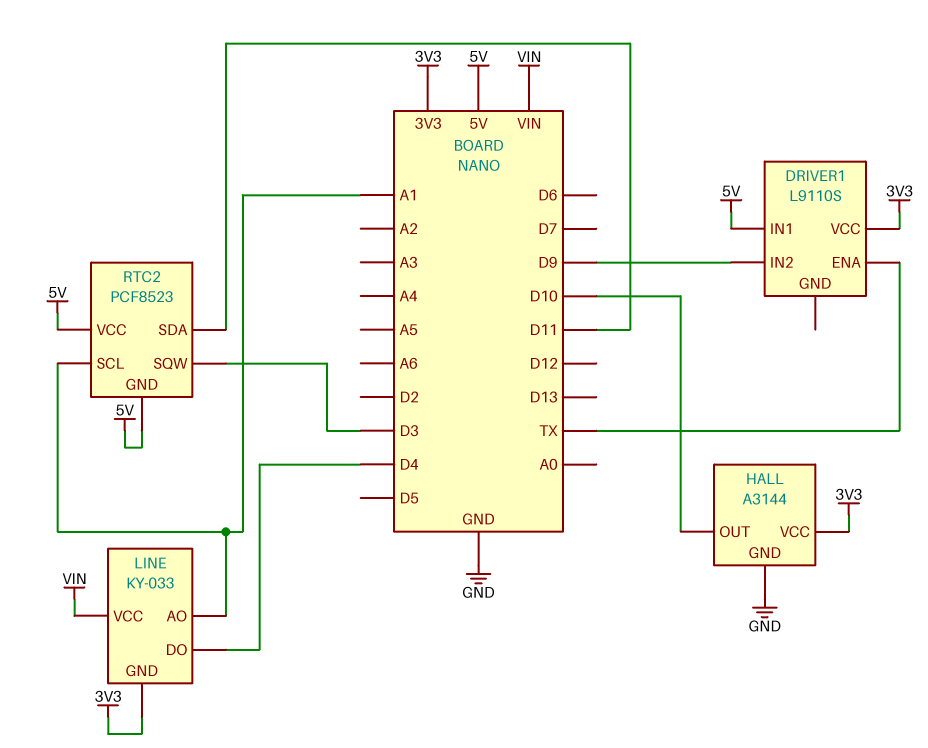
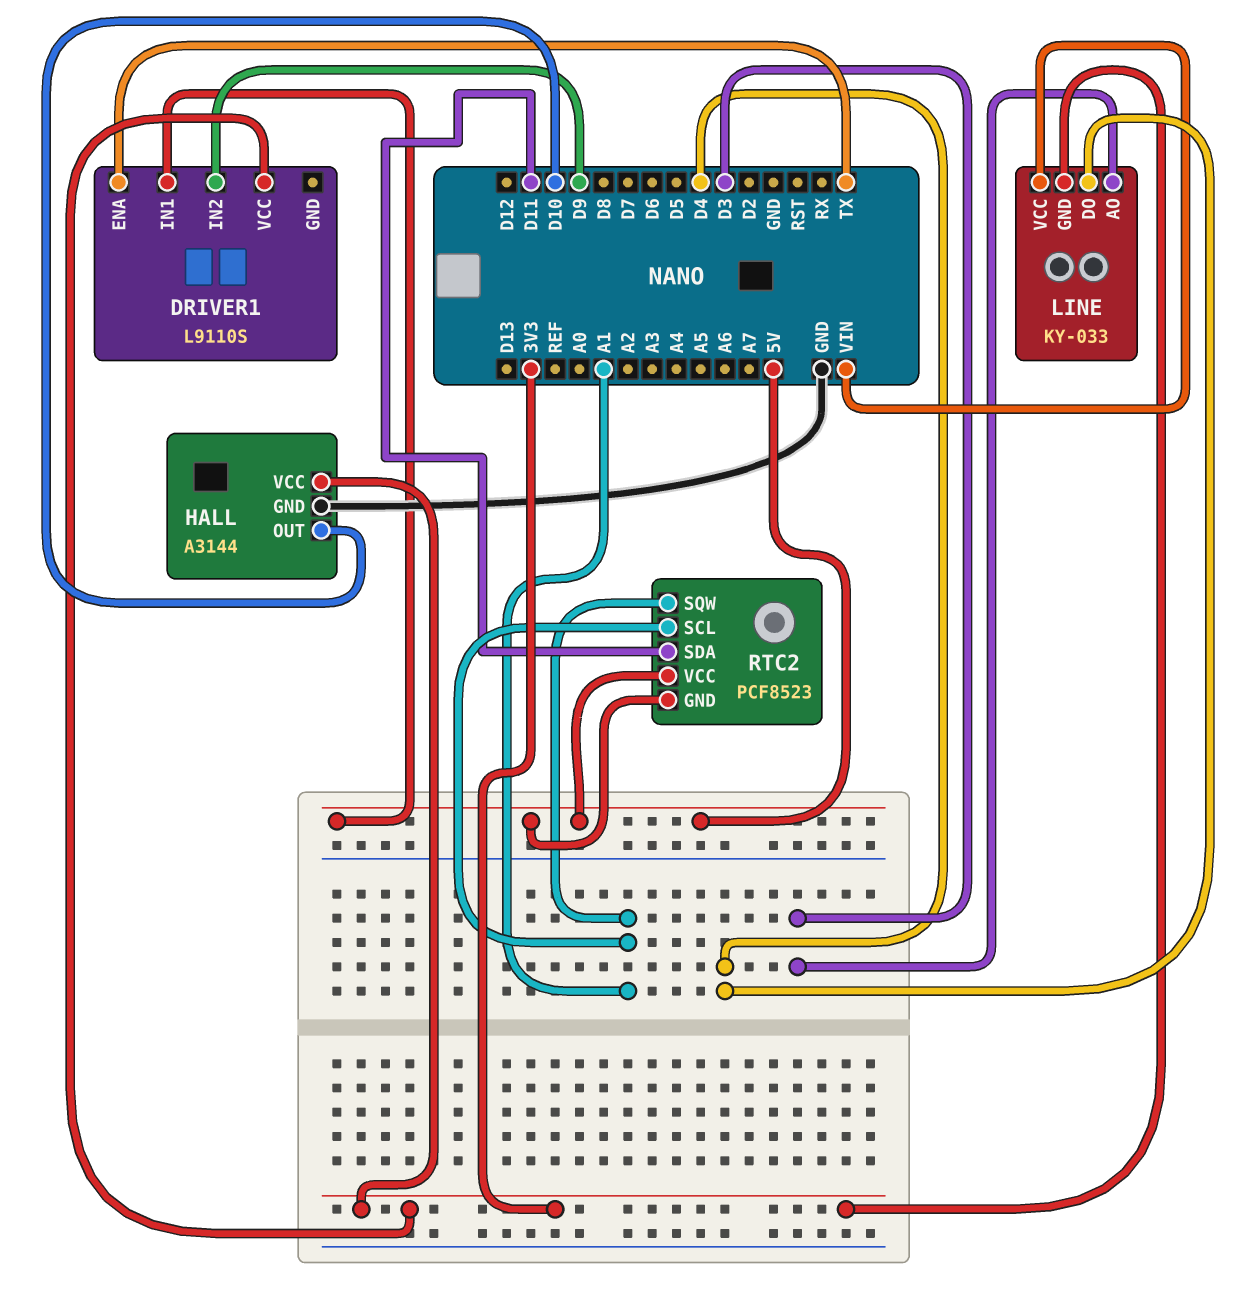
LINE pin AO: A1 -> D3
RTC2 pin SQW: D3 -> A1

